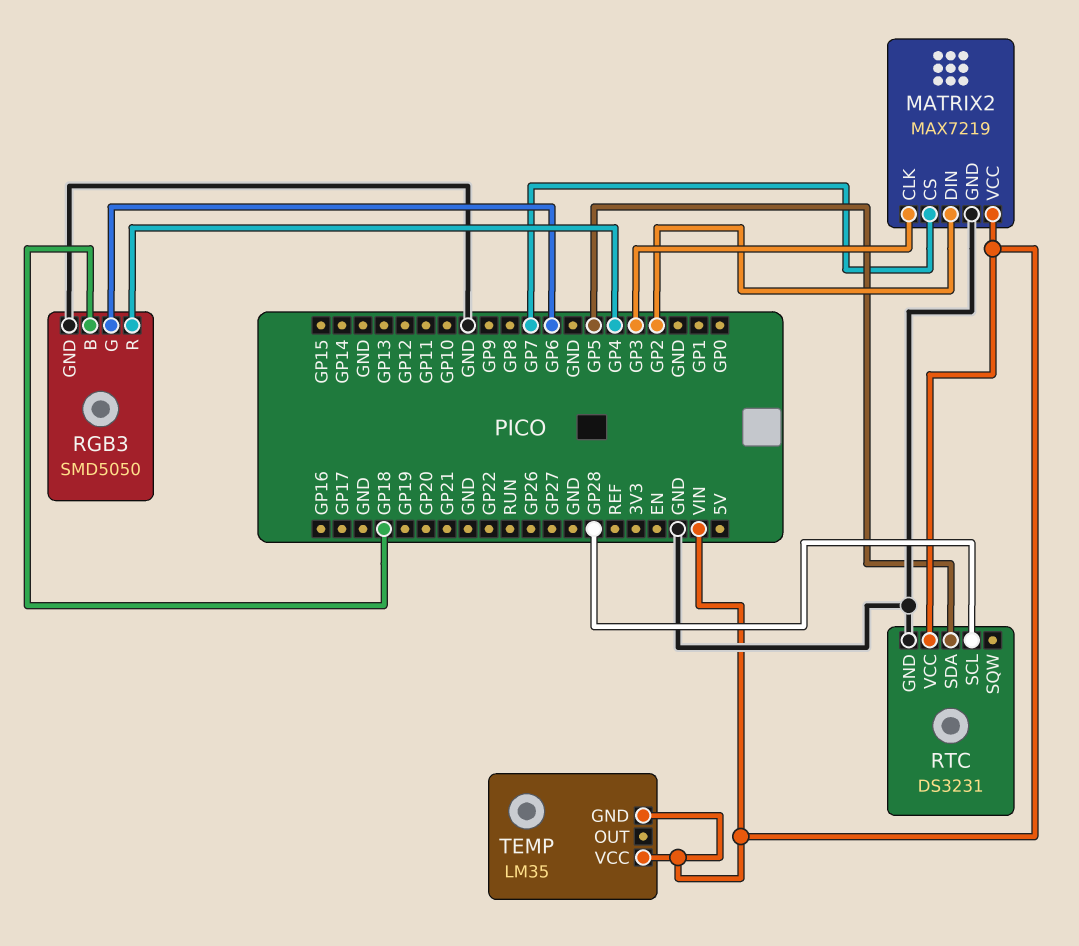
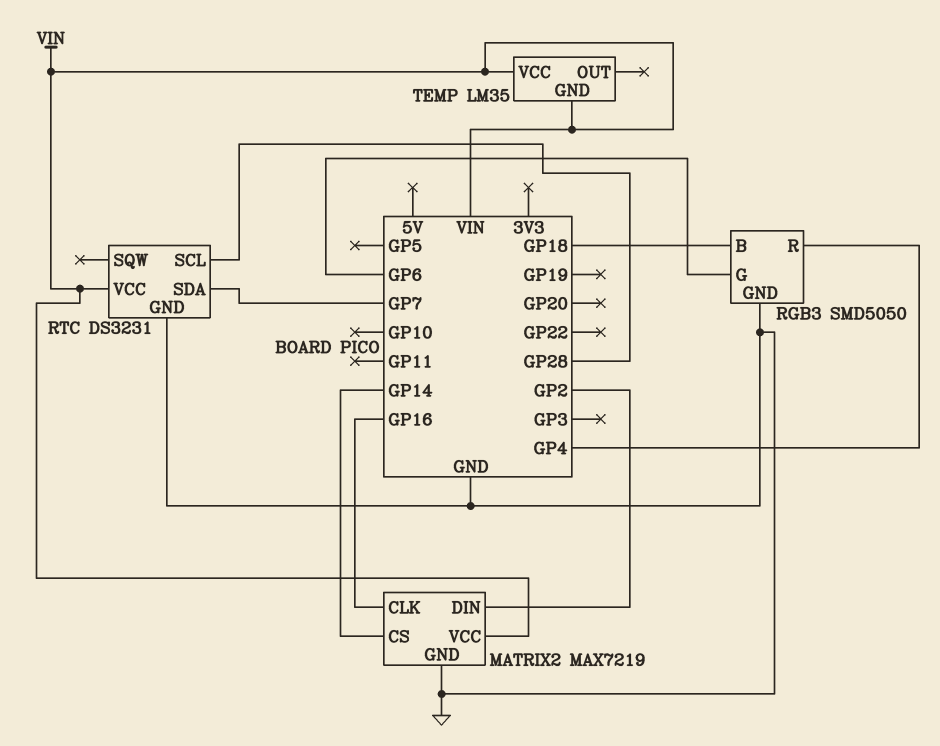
MATRIX2 pin CLK: GP3 -> GP16
MATRIX2 pin CS: GP7 -> GP14
RTC pin SDA: GP5 -> GP7

